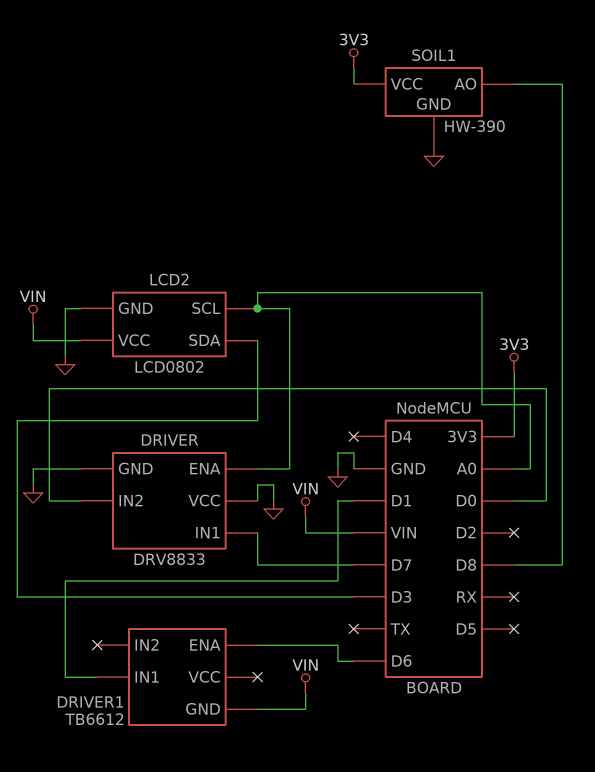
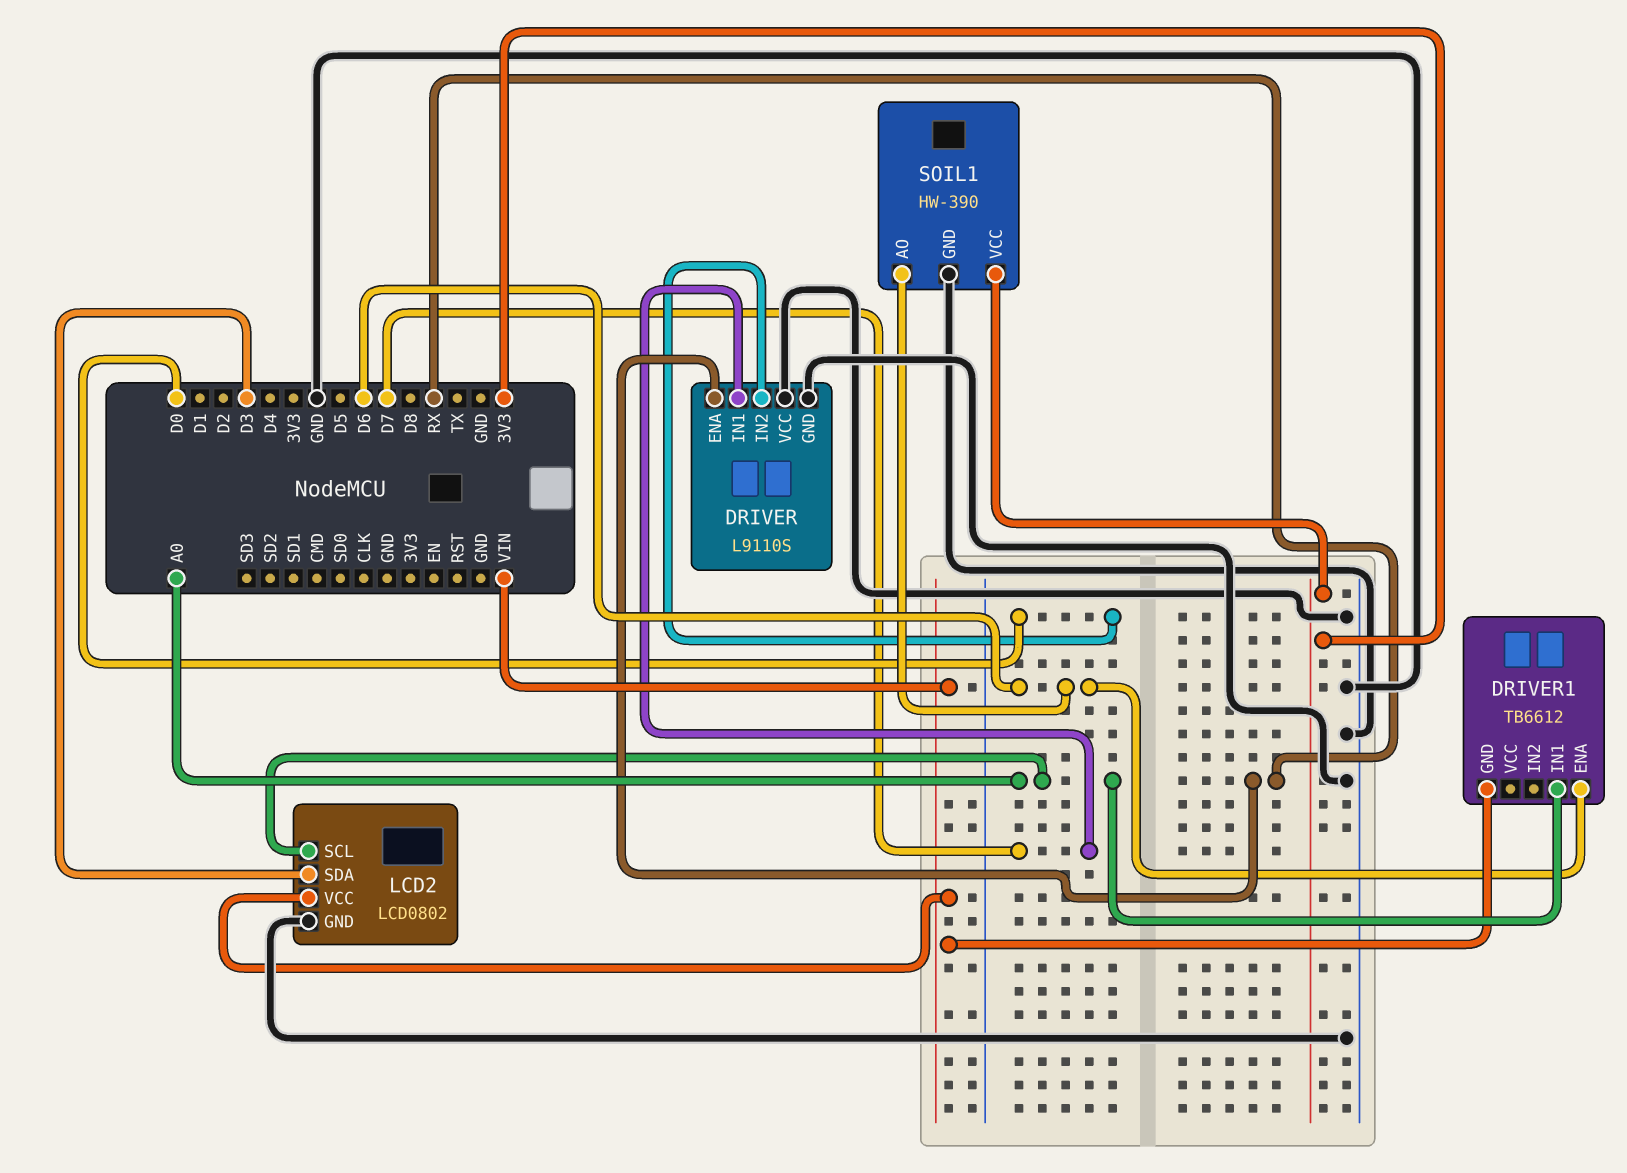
DRIVER: DRV8833 -> L9110S
DRIVER pin ENA: A0 -> RX
DRIVER1 pin IN1: D1 -> A0
SOIL1 pin AO: D8 -> D6

